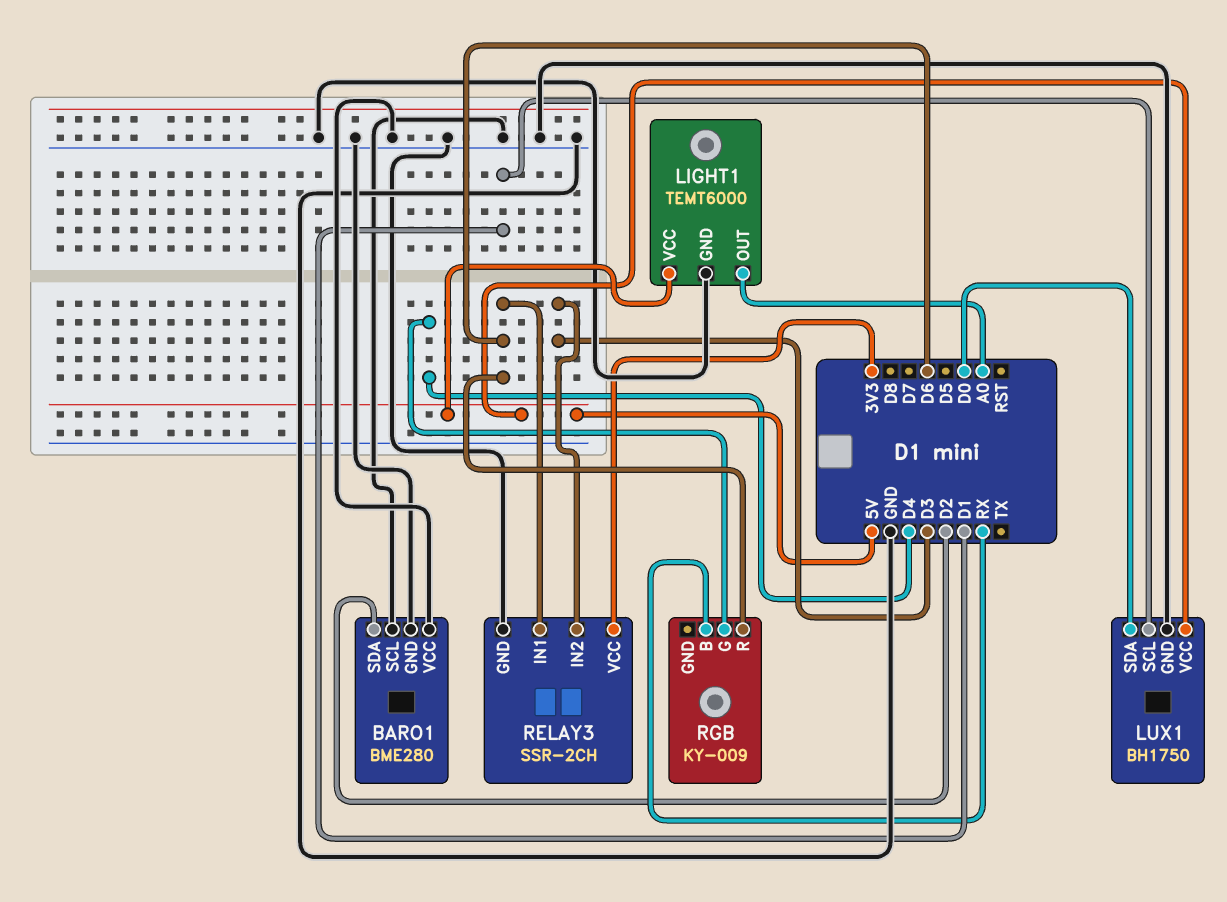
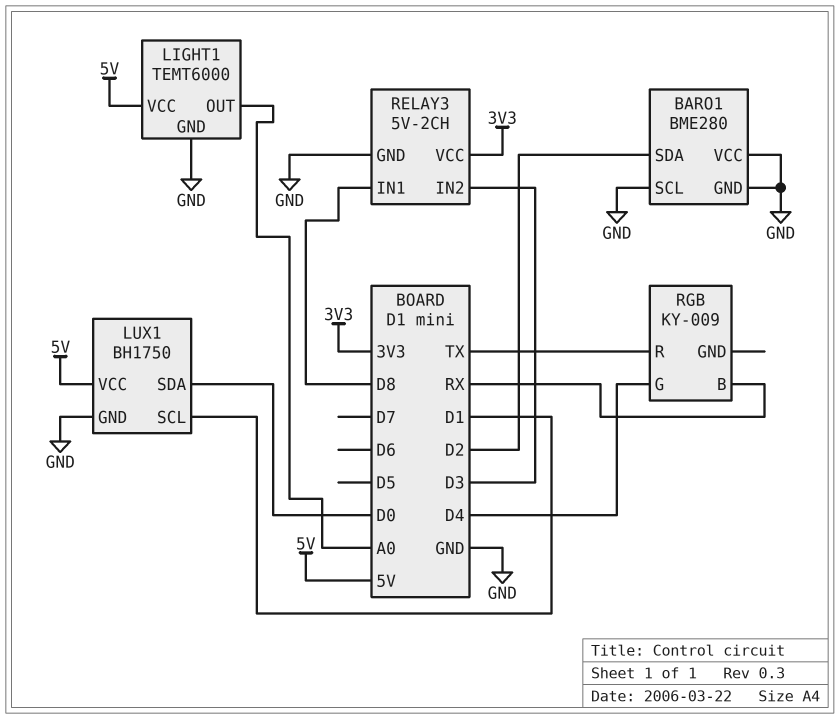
RELAY3: SSR-2CH -> 5V-2CH
RELAY3 pin IN1: D6 -> D8
RGB pin R: D6 -> TX

